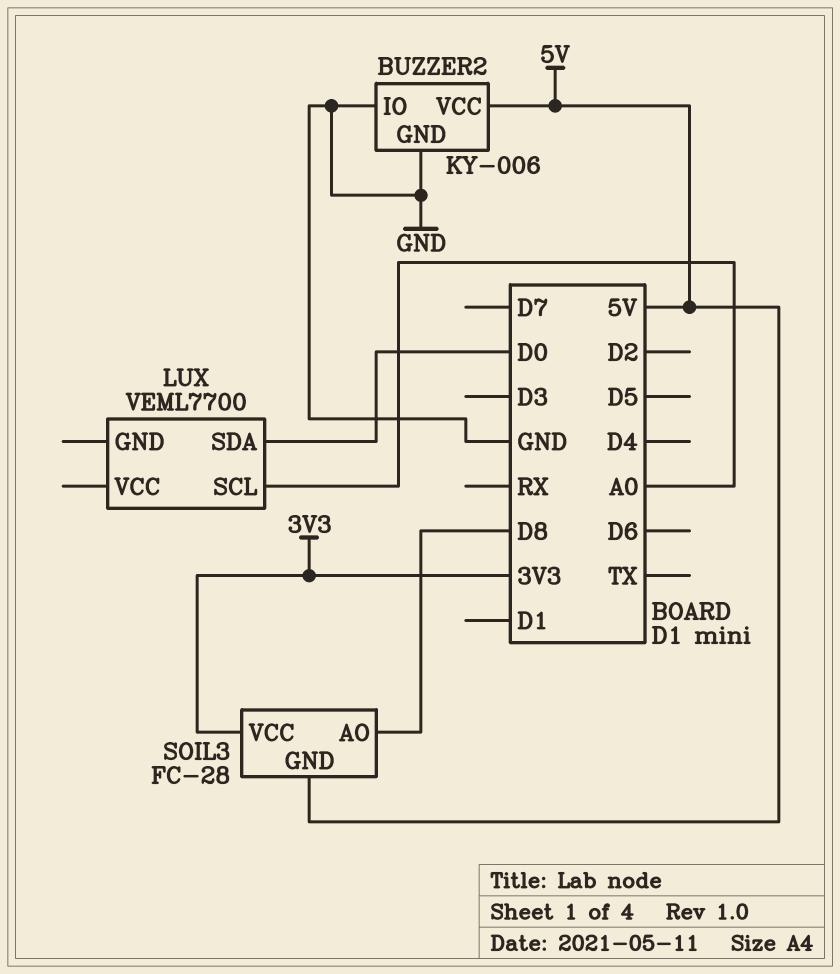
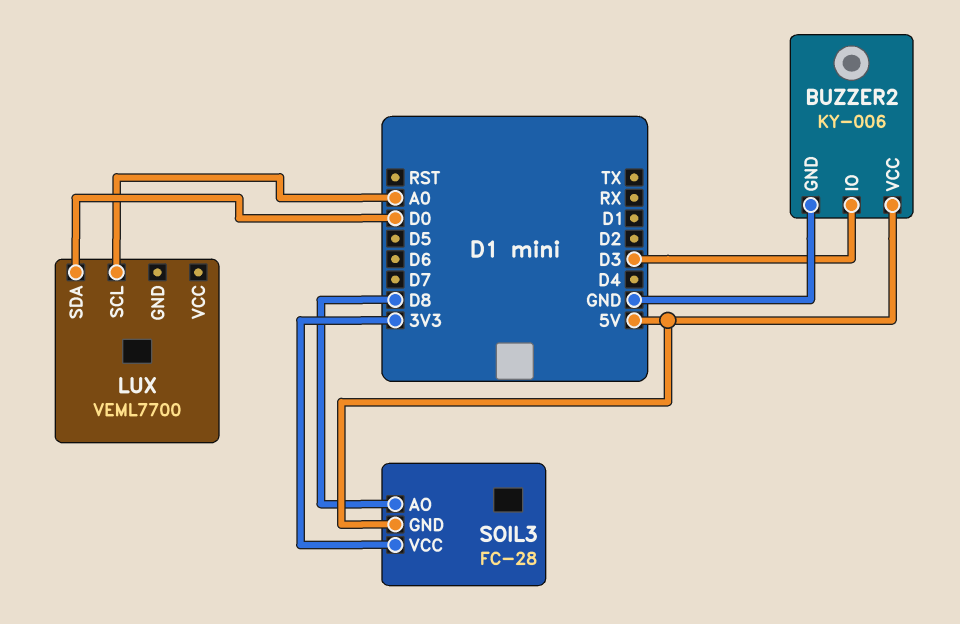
BUZZER2 pin IO: GND -> D3

